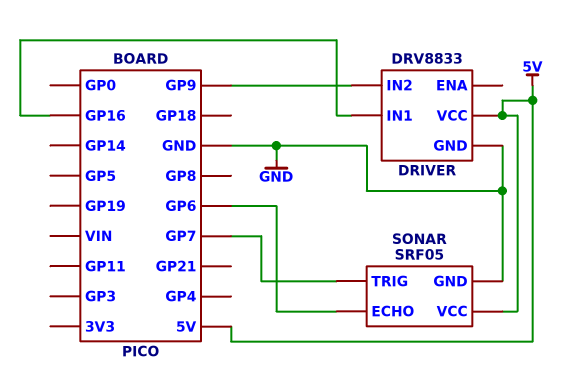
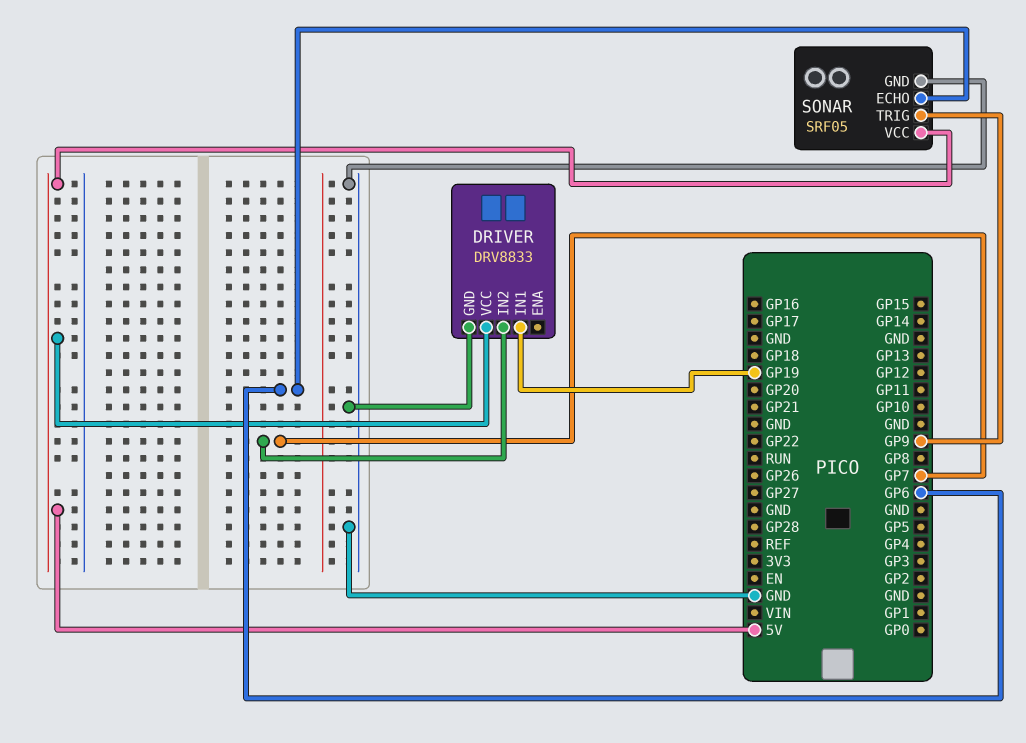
DRIVER pin IN1: GP16 -> GP19
DRIVER pin IN2: GP9 -> GP7
SONAR pin TRIG: GP7 -> GP9

